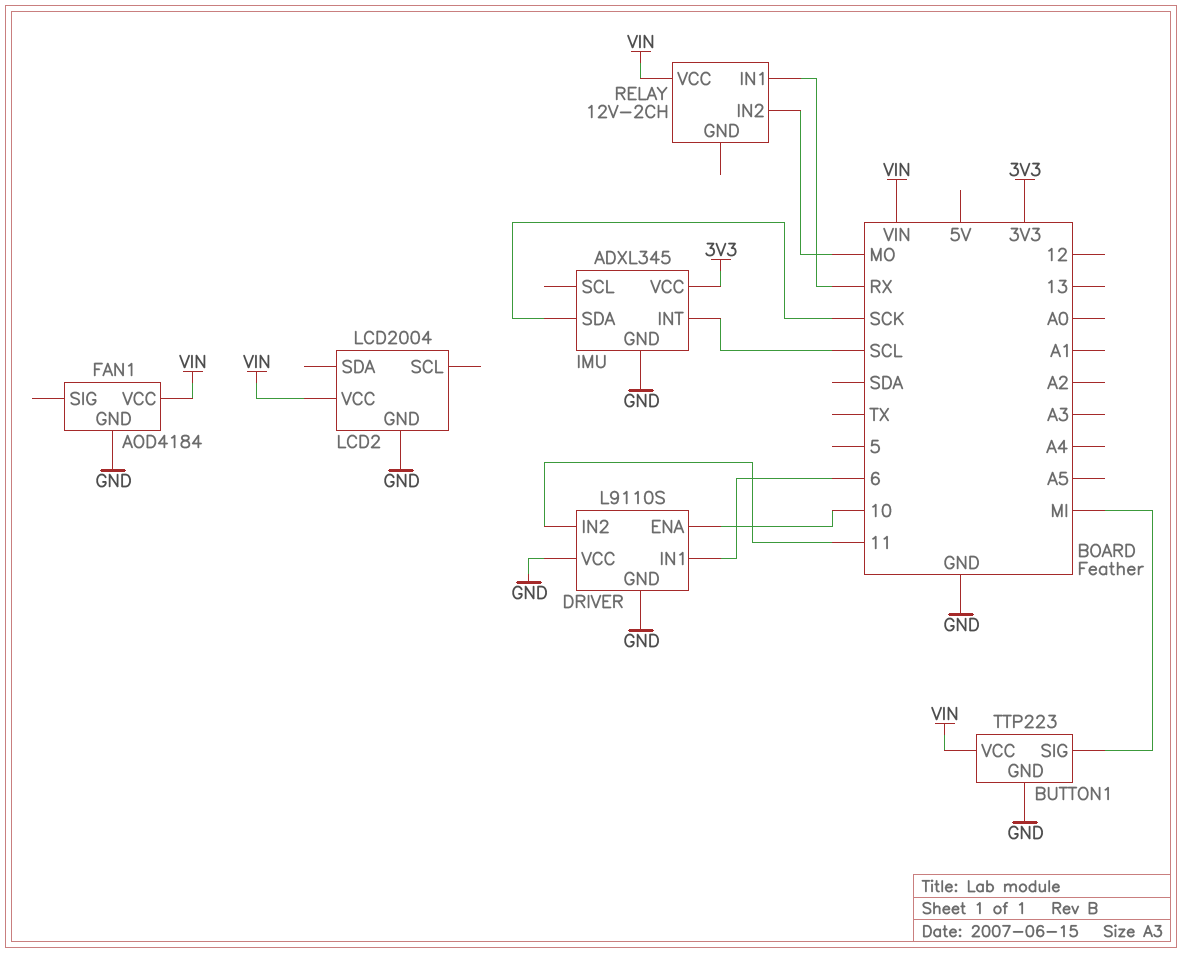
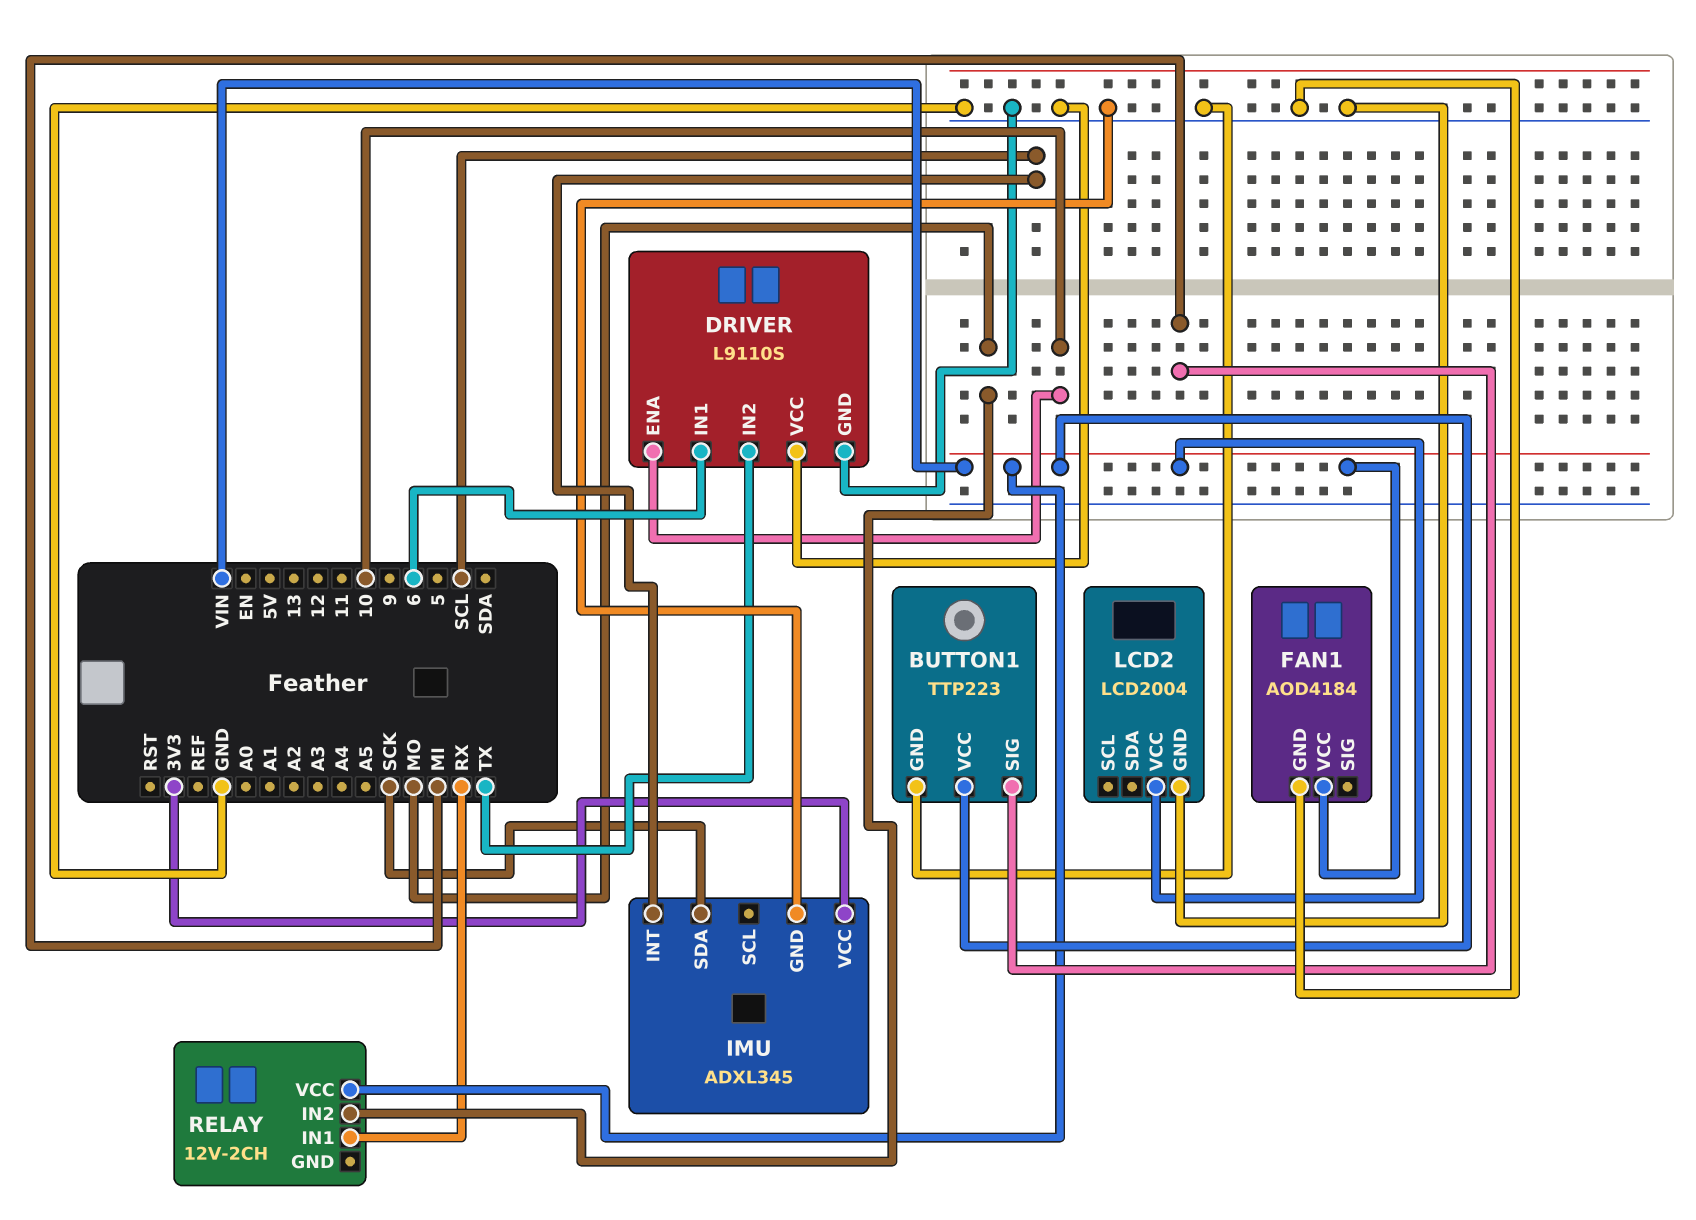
DRIVER pin IN2: 11 -> TX

